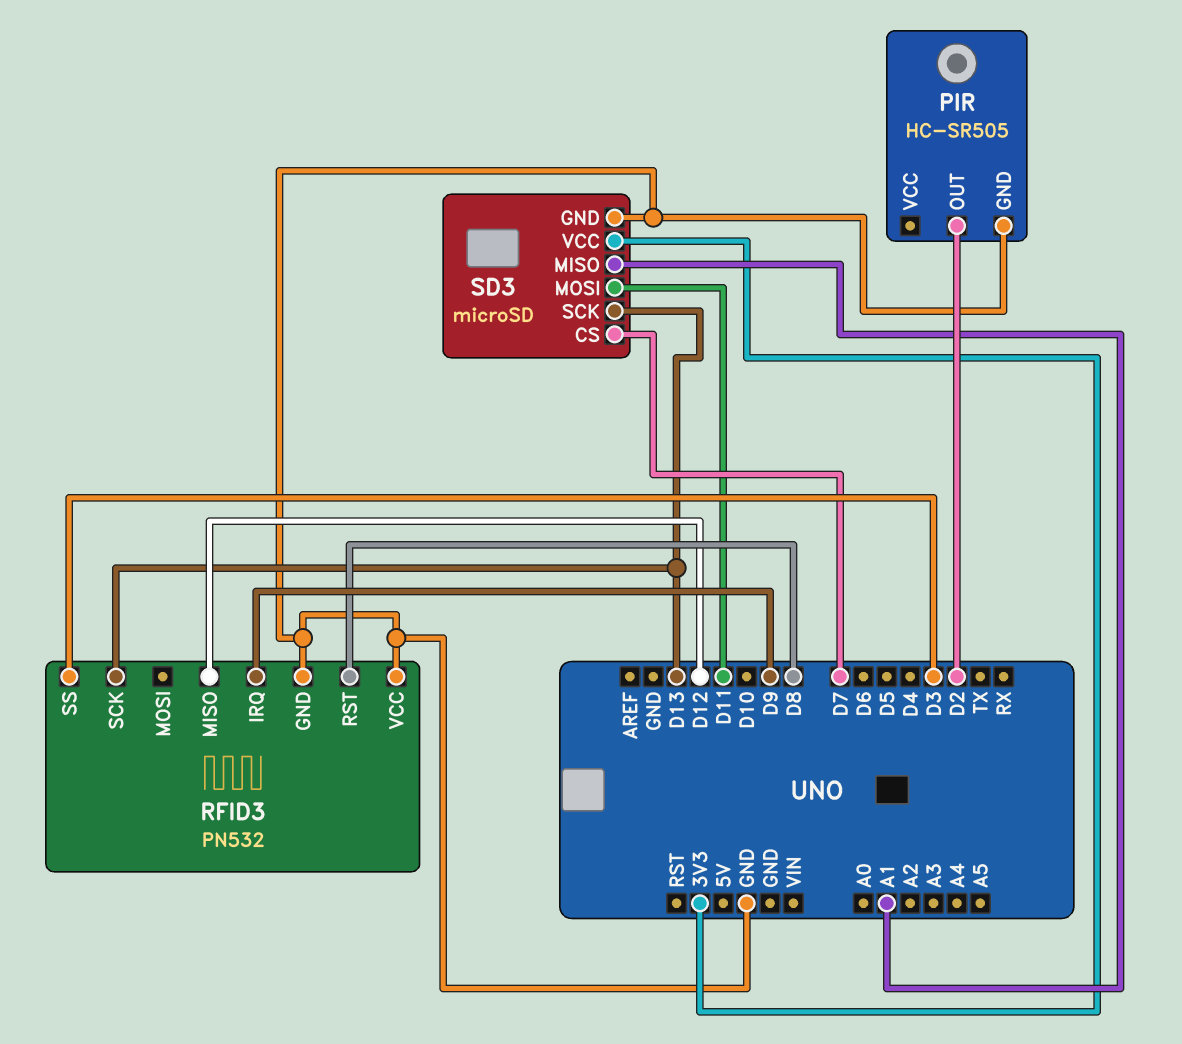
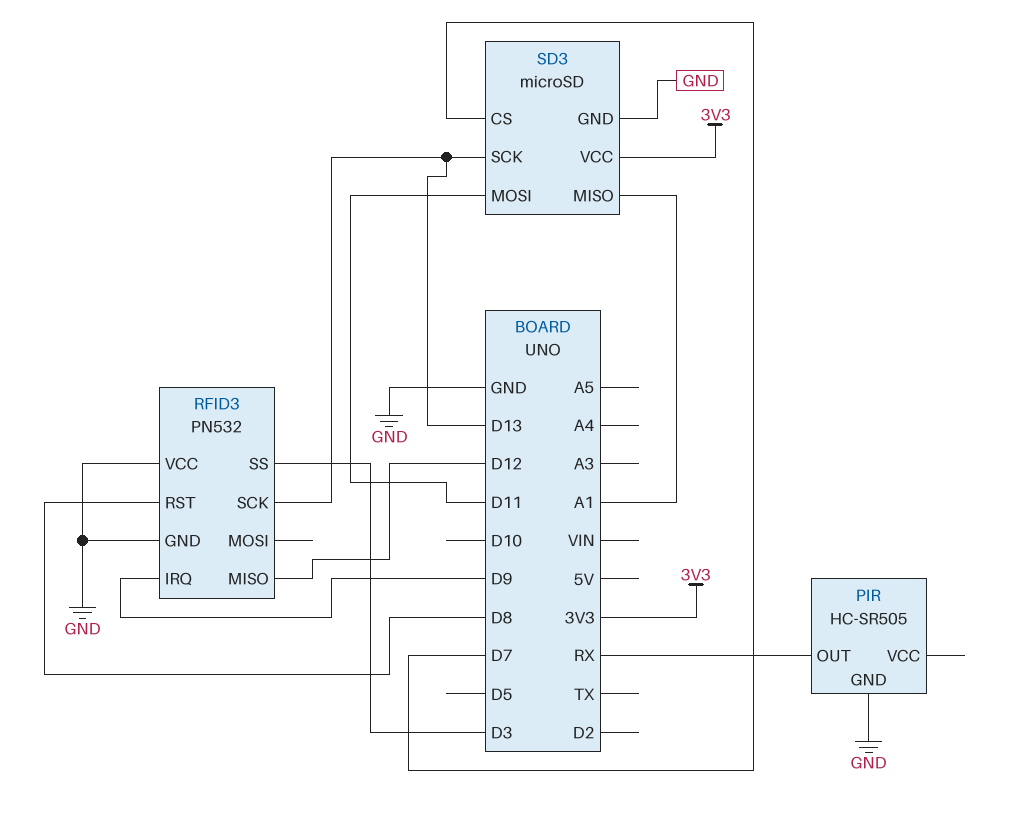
PIR pin OUT: D2 -> RX

